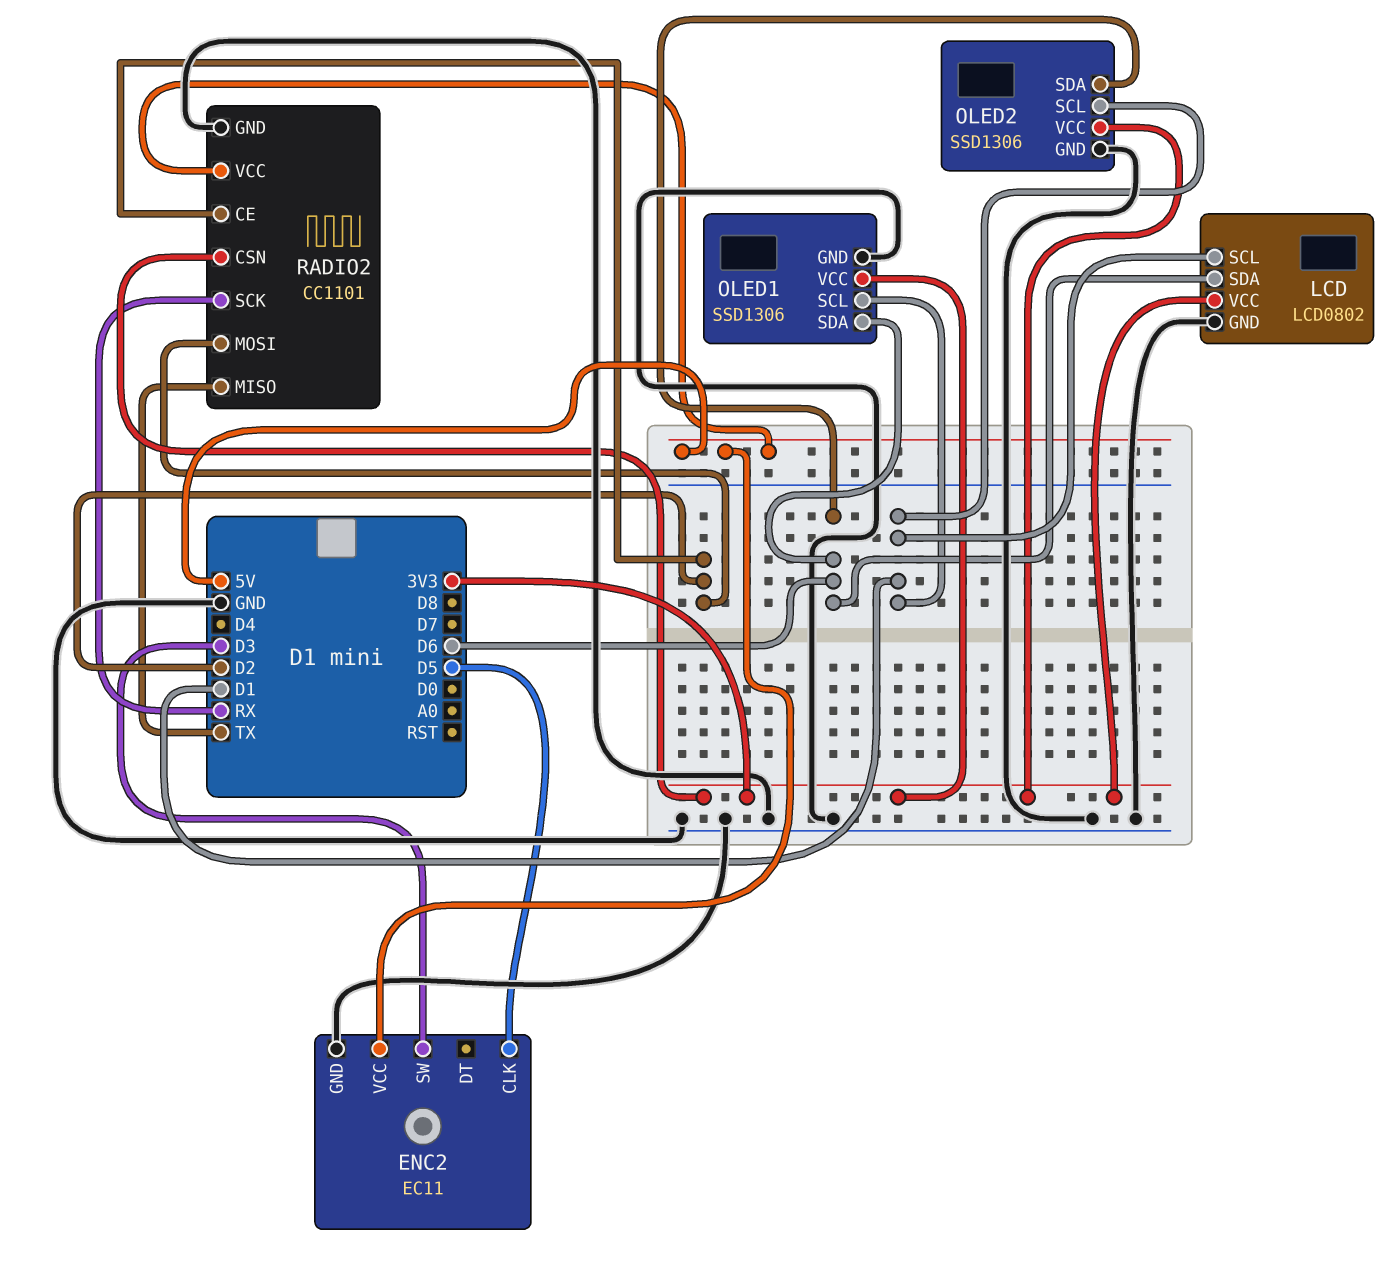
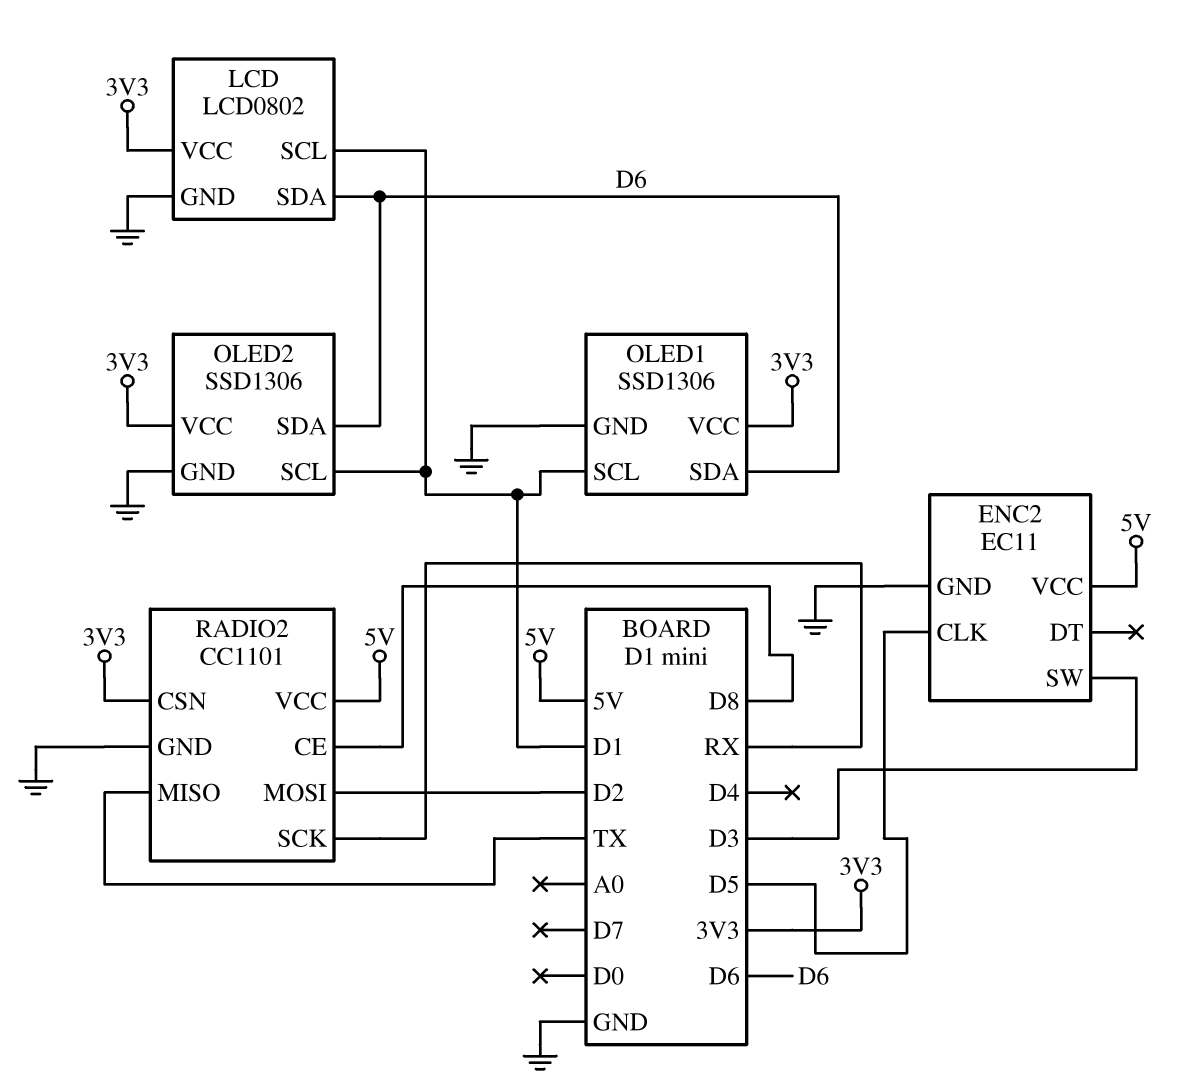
RADIO2 pin CE: D2 -> D8

